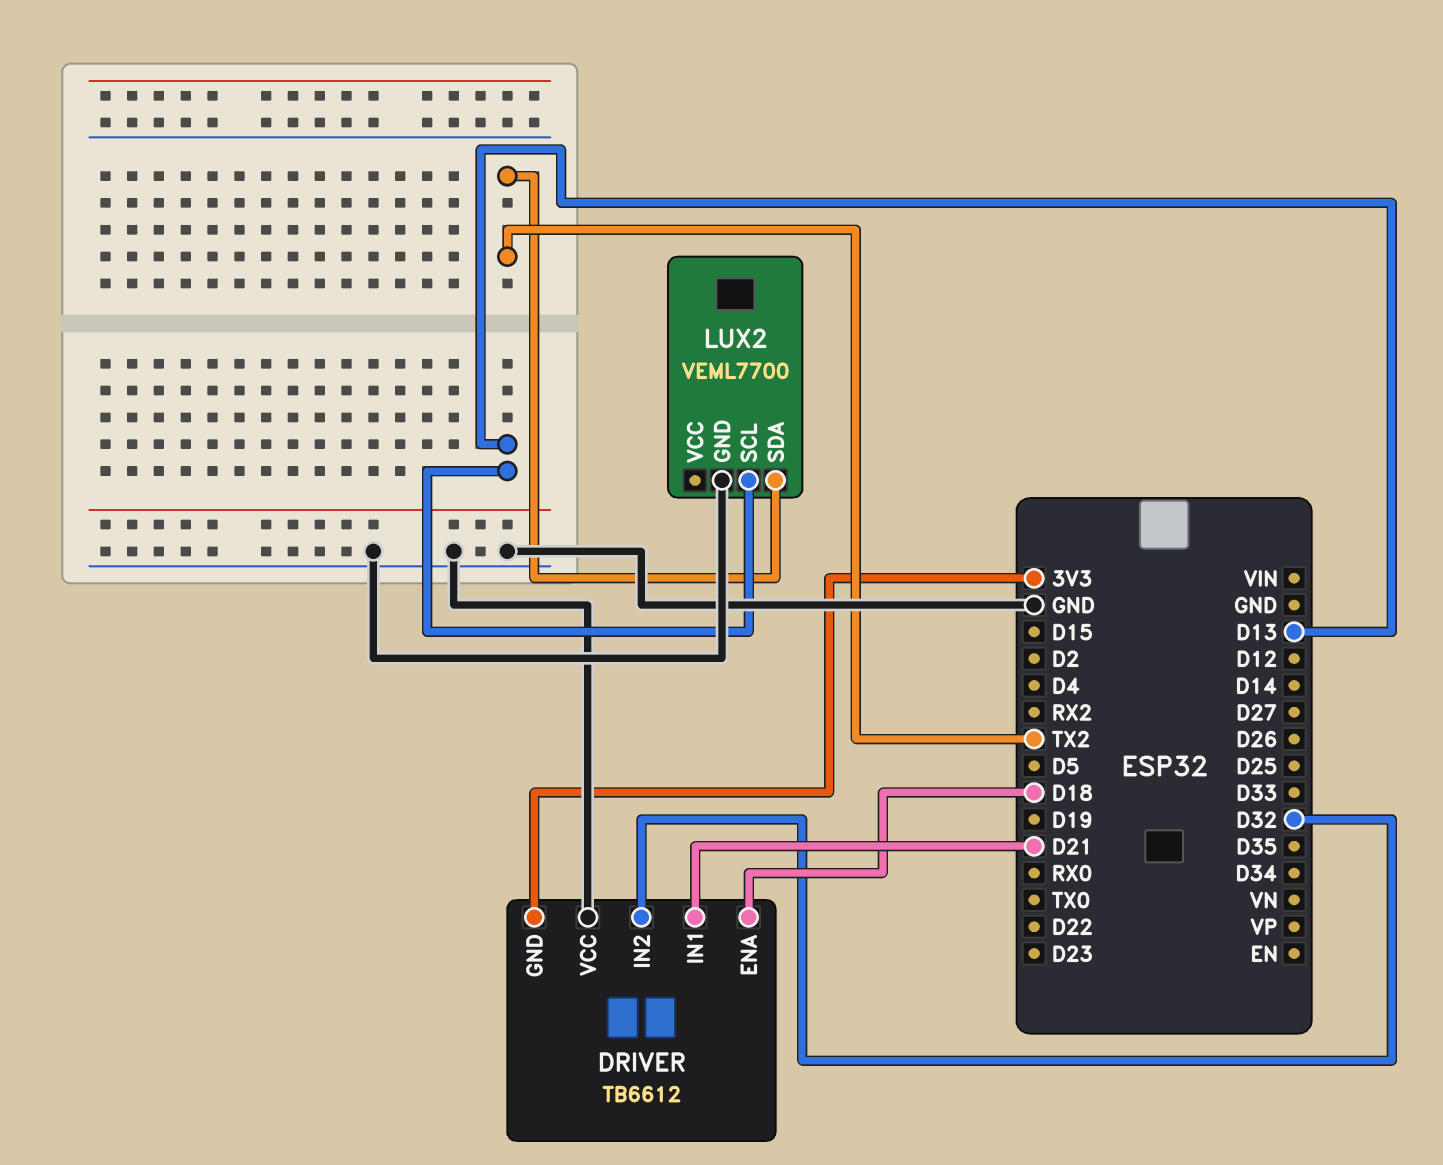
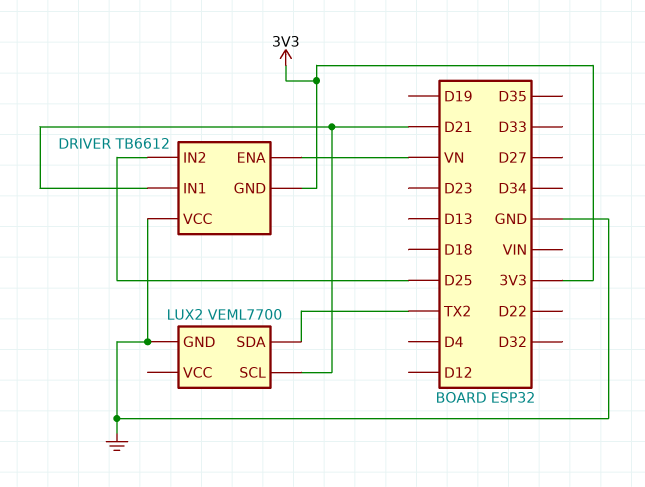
DRIVER pin ENA: D18 -> VN
DRIVER pin IN2: D32 -> D25
LUX2 pin SCL: D13 -> D21

